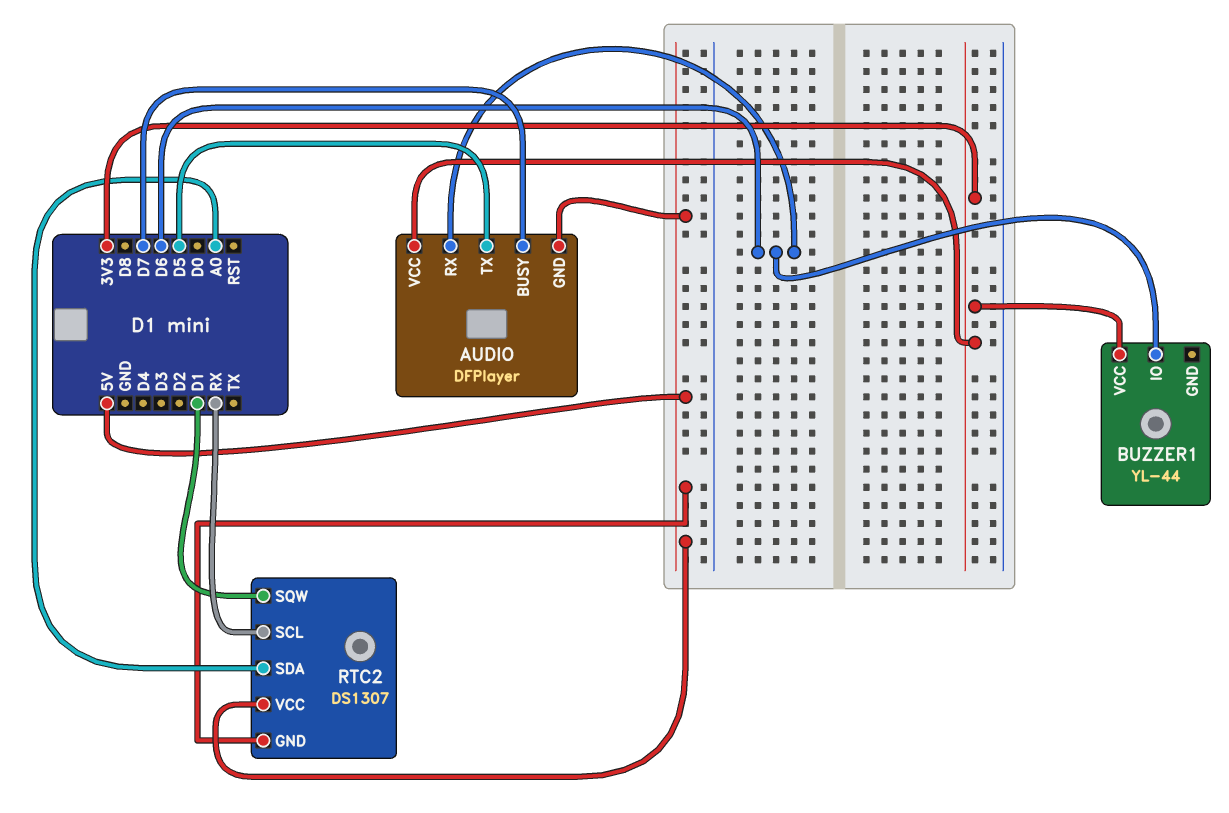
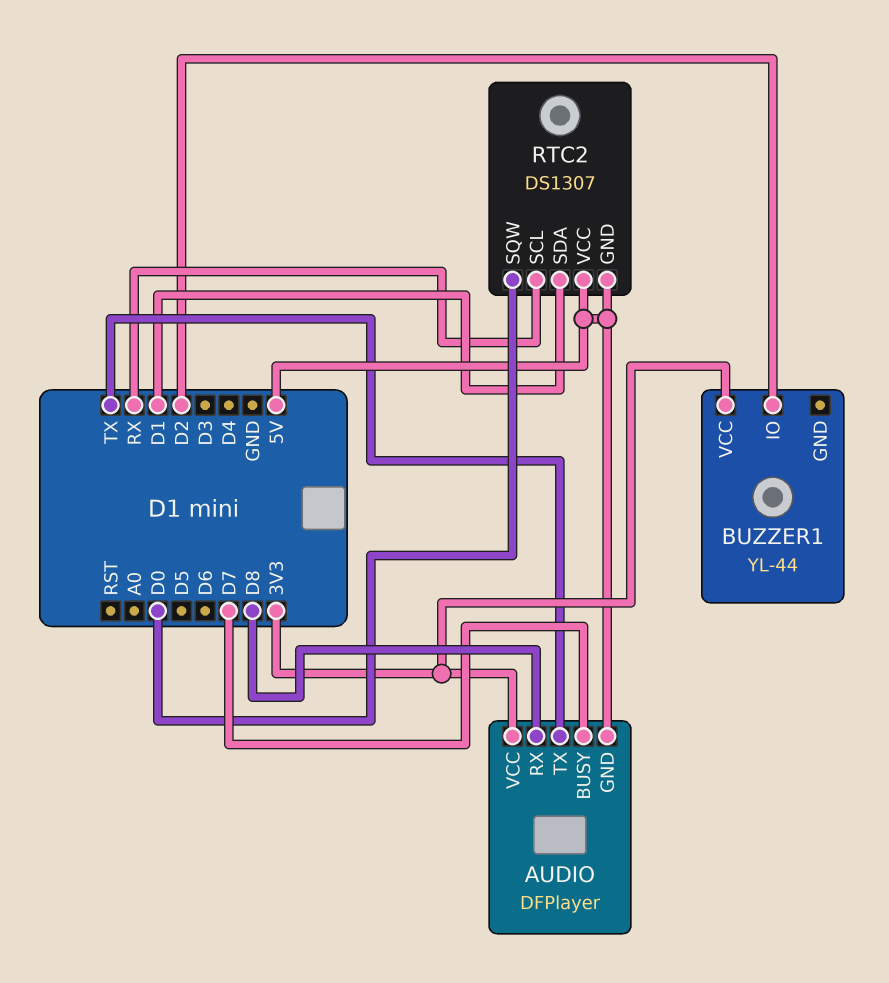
AUDIO pin RX: D6 -> D8
AUDIO pin TX: D5 -> TX
BUZZER1 pin IO: D6 -> D2
RTC2 pin SDA: A0 -> D1
RTC2 pin SQW: D1 -> D0

